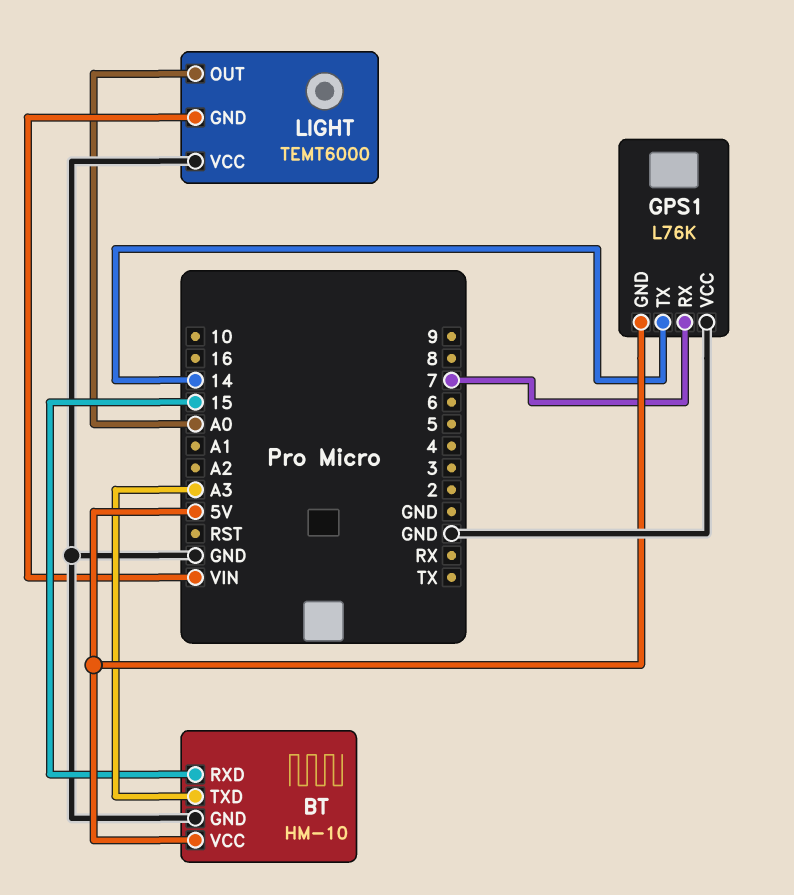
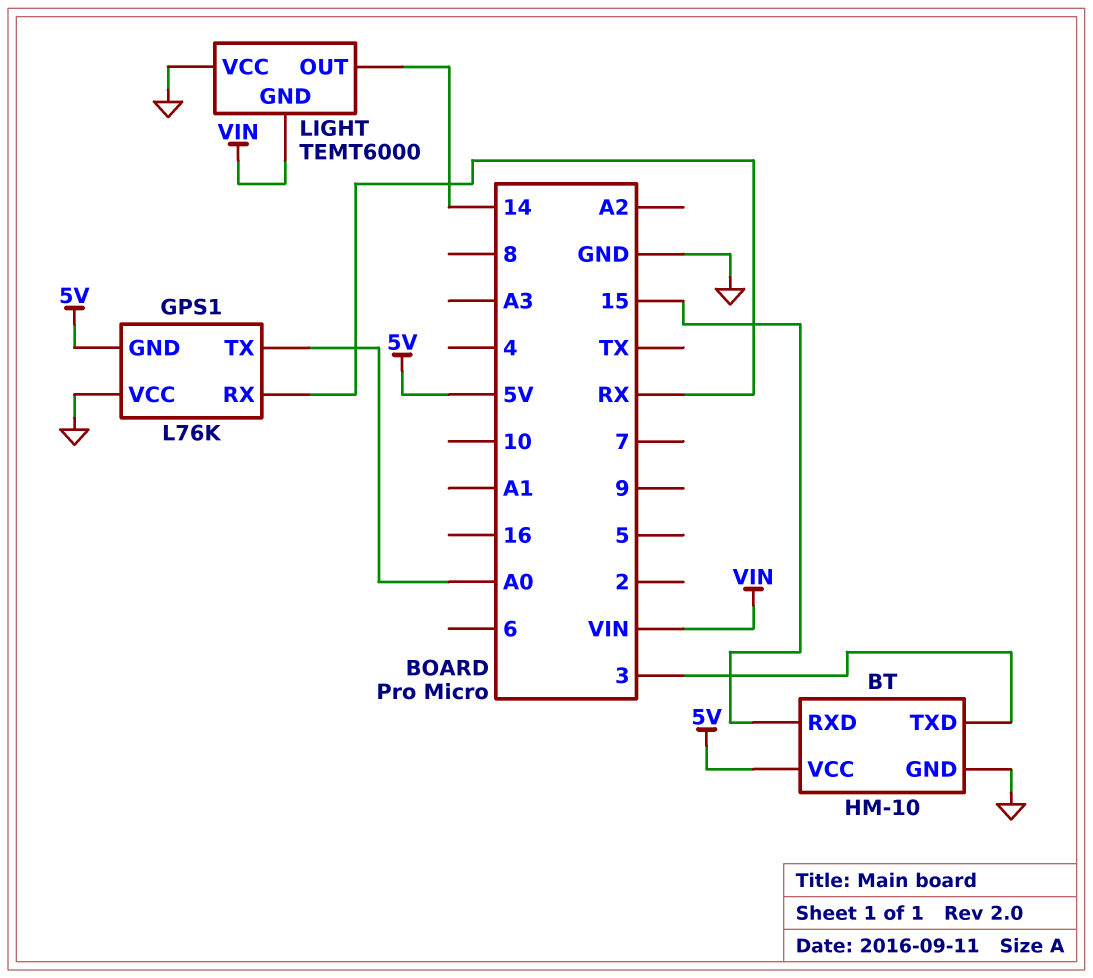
BT pin TXD: A3 -> 3
GPS1 pin RX: 7 -> RX
GPS1 pin TX: 14 -> A0
LIGHT pin OUT: A0 -> 14

